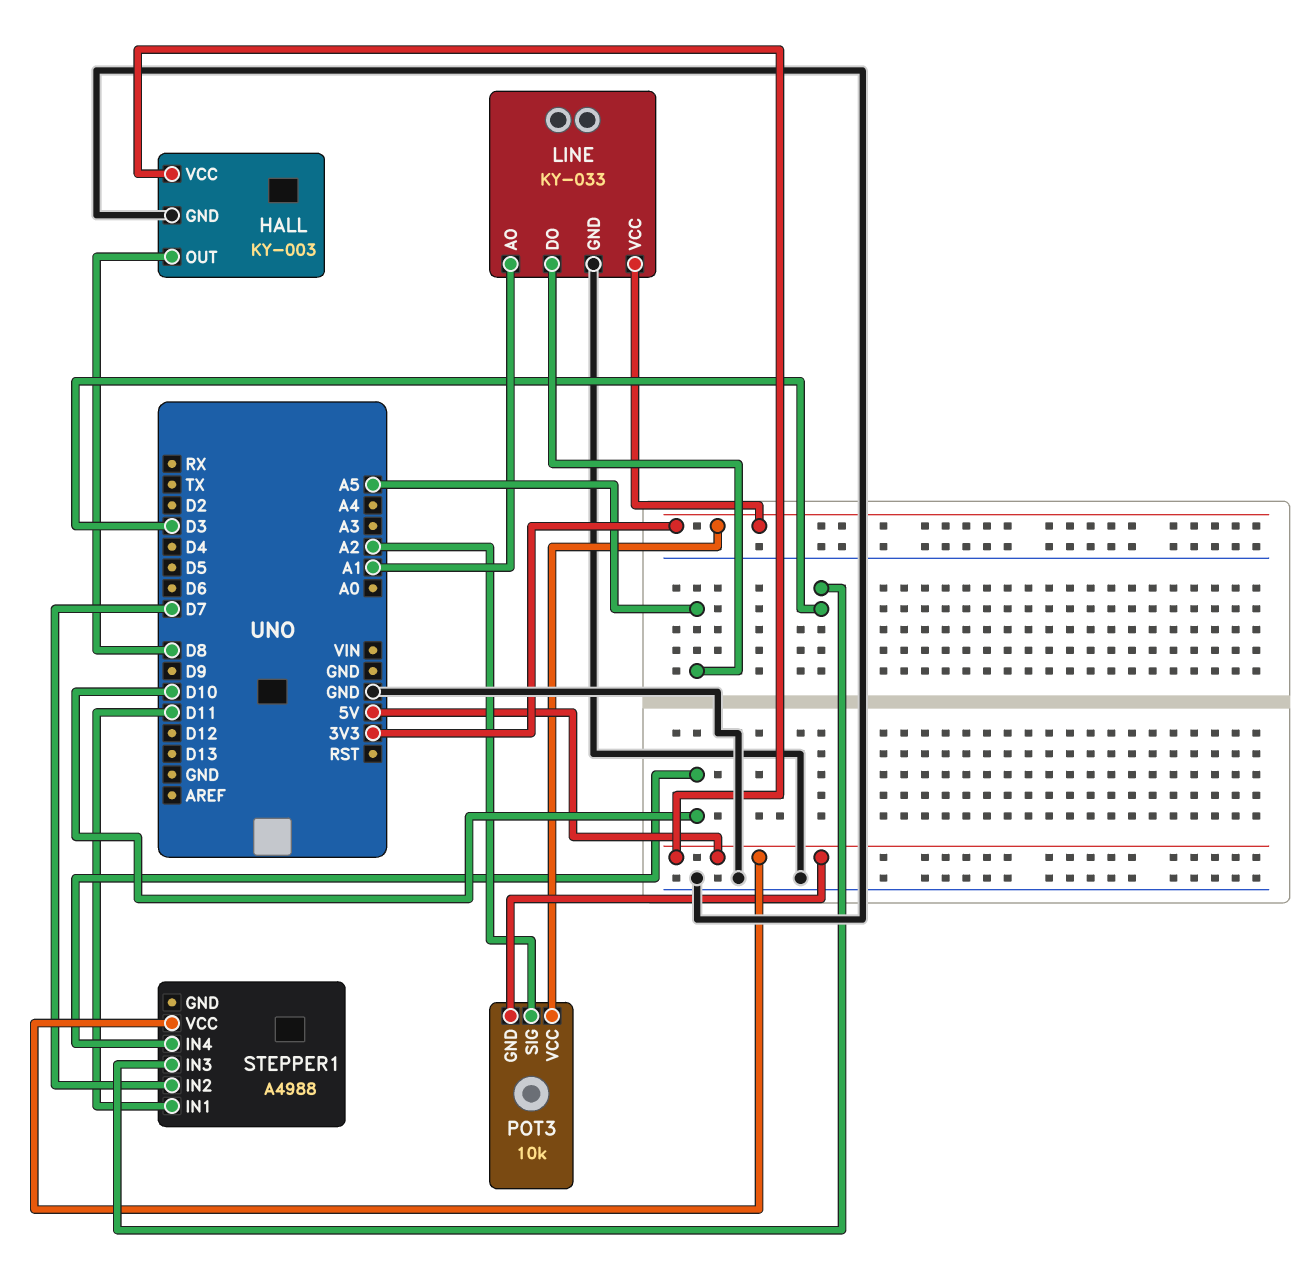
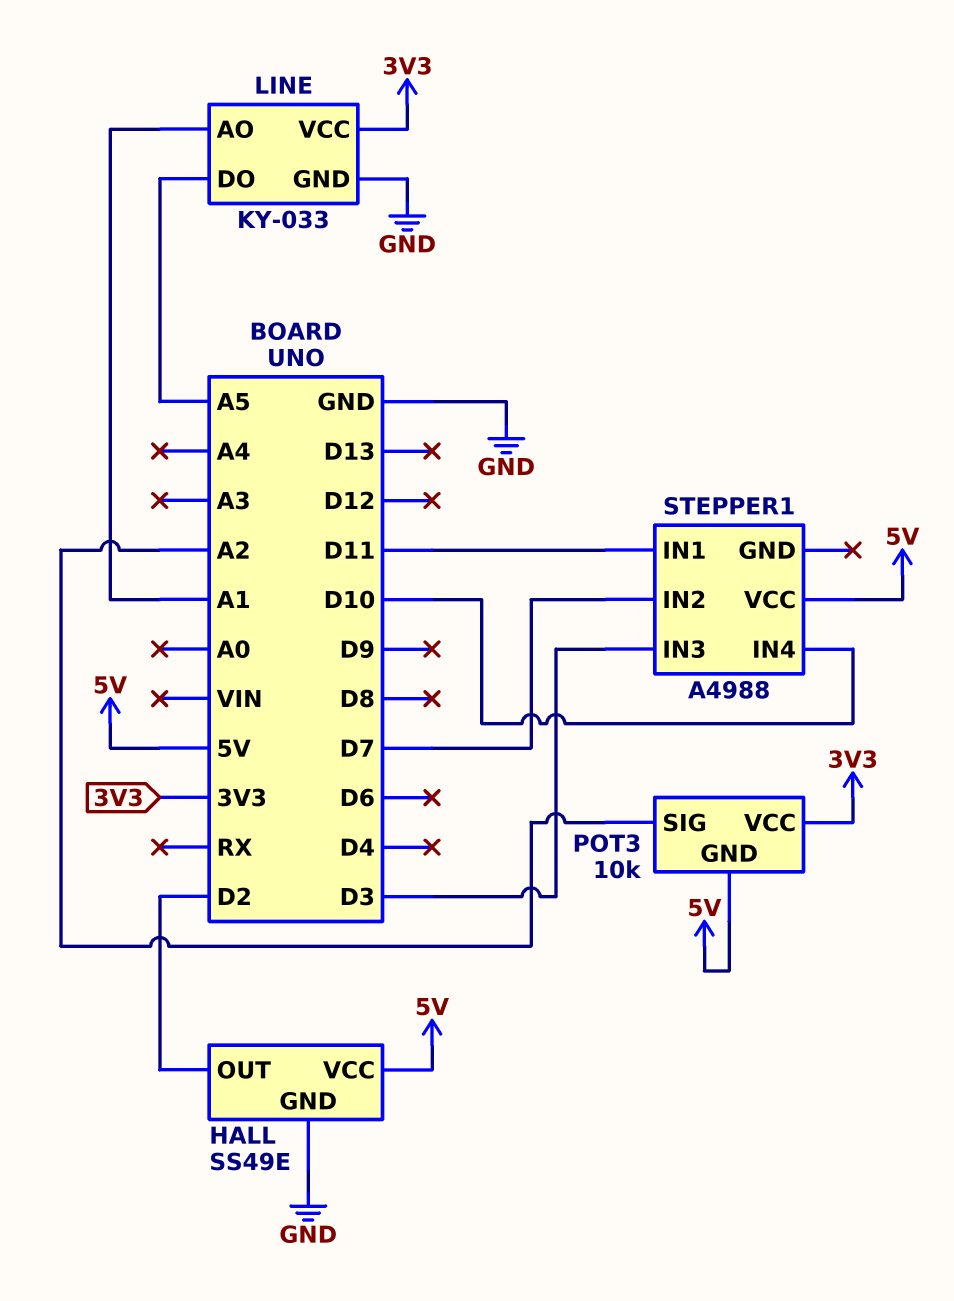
HALL: KY-003 -> SS49E
HALL pin OUT: D8 -> D2

